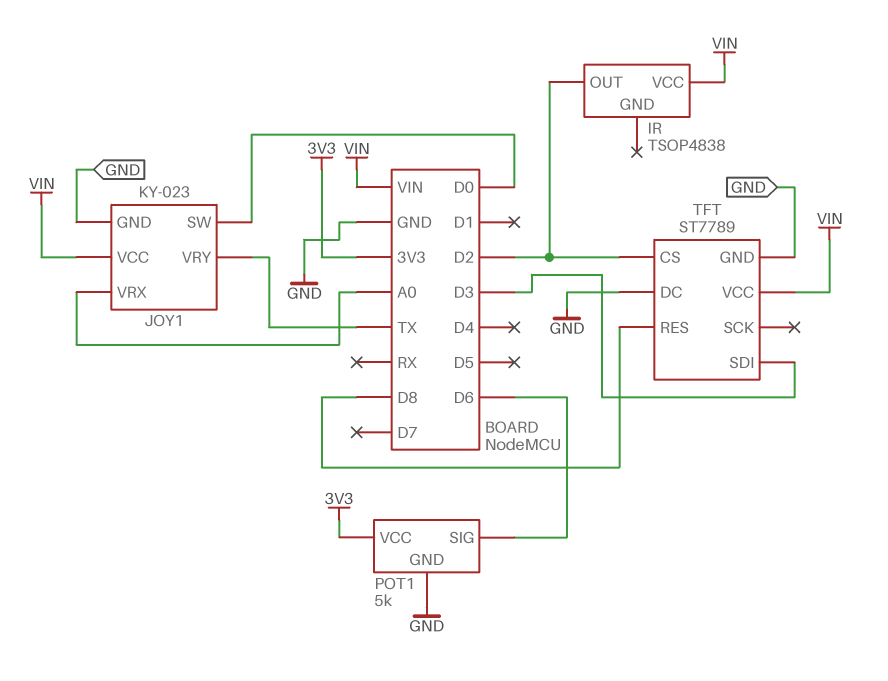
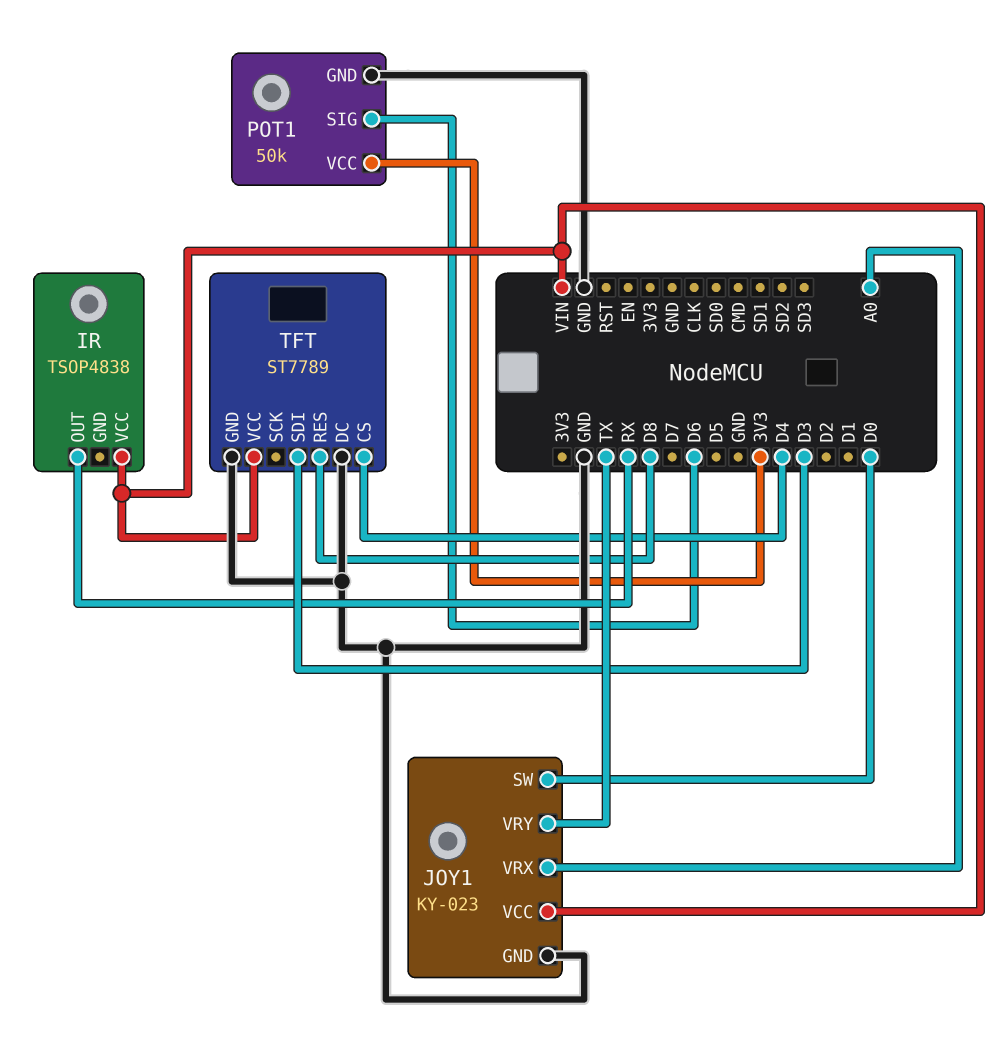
IR pin OUT: D2 -> RX
POT1: 5k -> 50k
TFT pin CS: D2 -> D4

